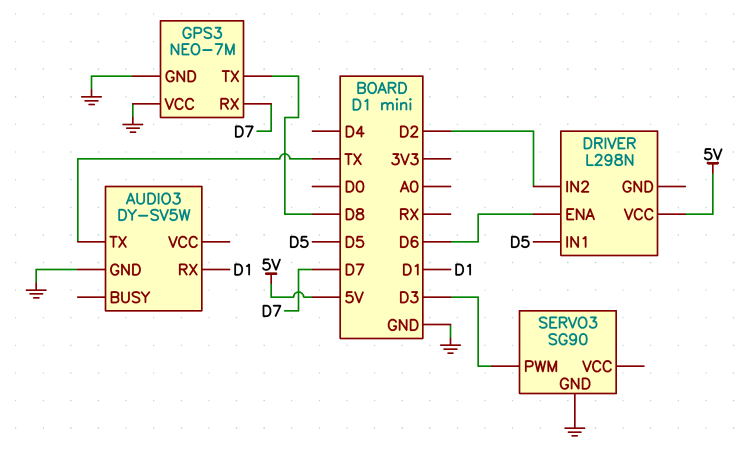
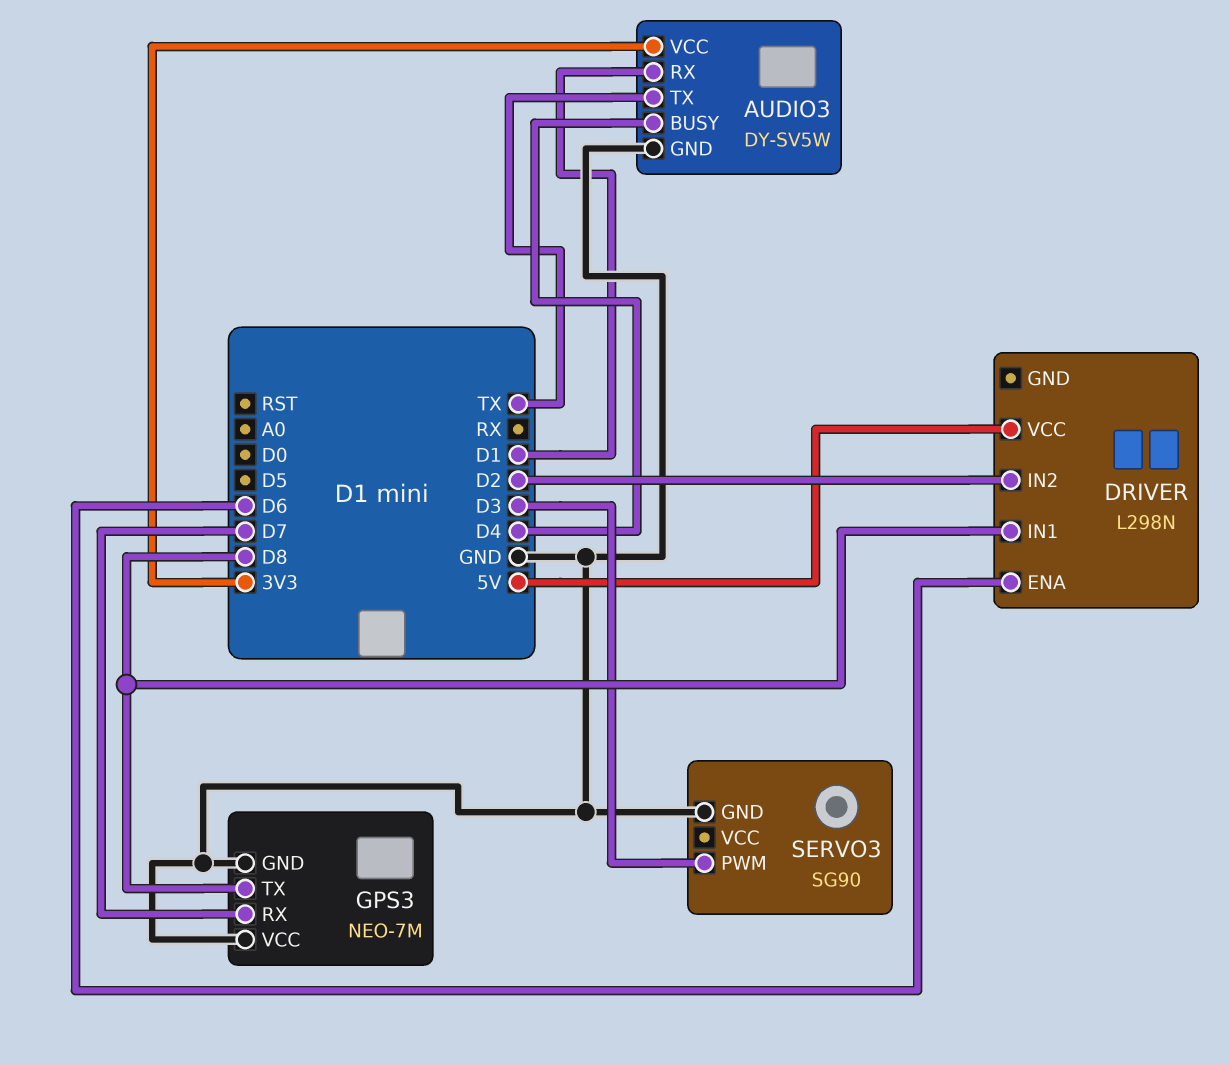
AUDIO3 pin BUSY: none -> D4
AUDIO3 pin VCC: none -> 3V3
DRIVER pin IN1: D5 -> D8

